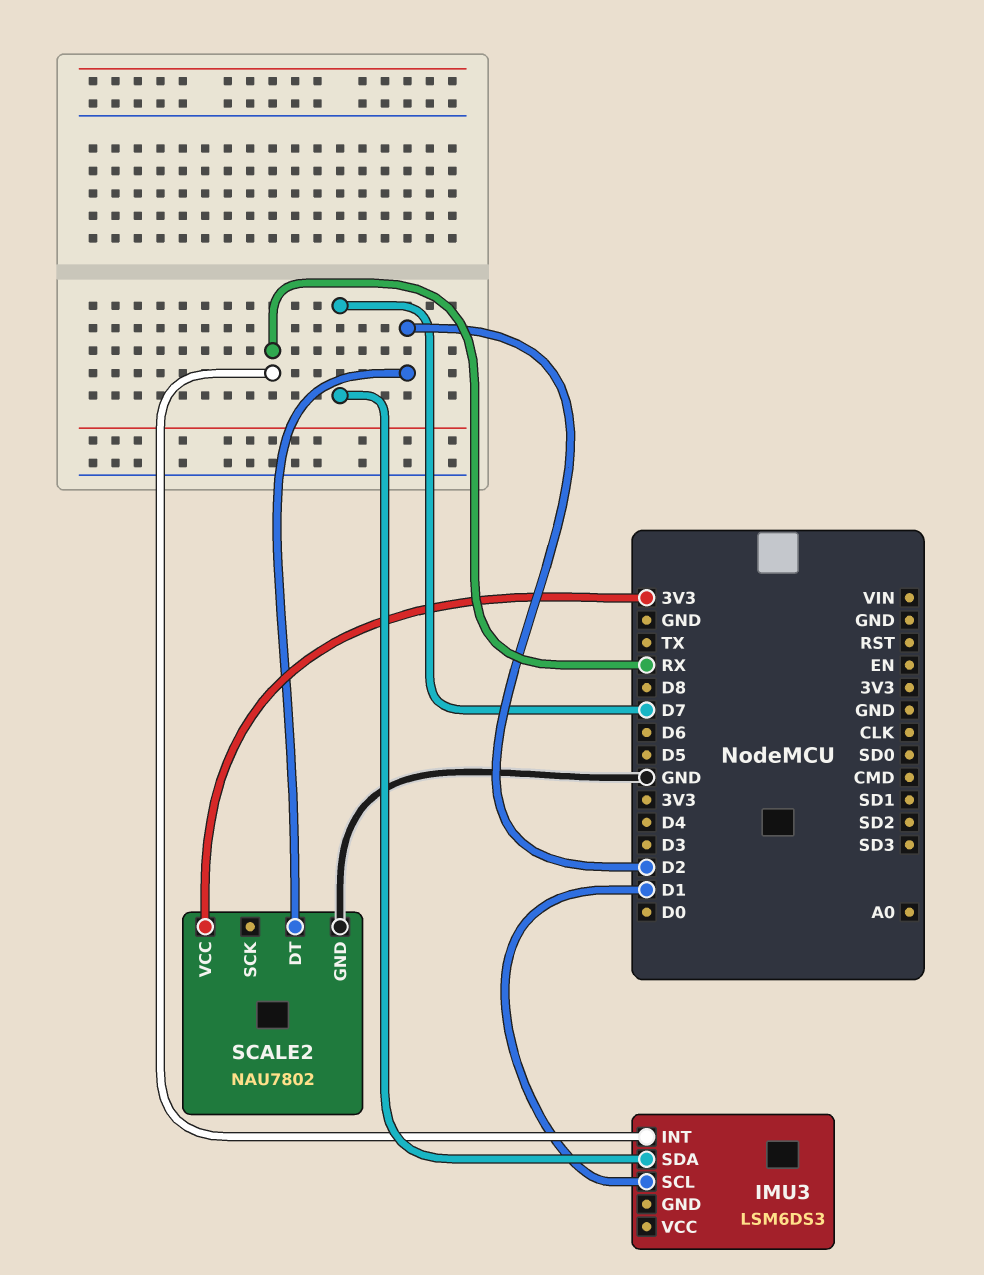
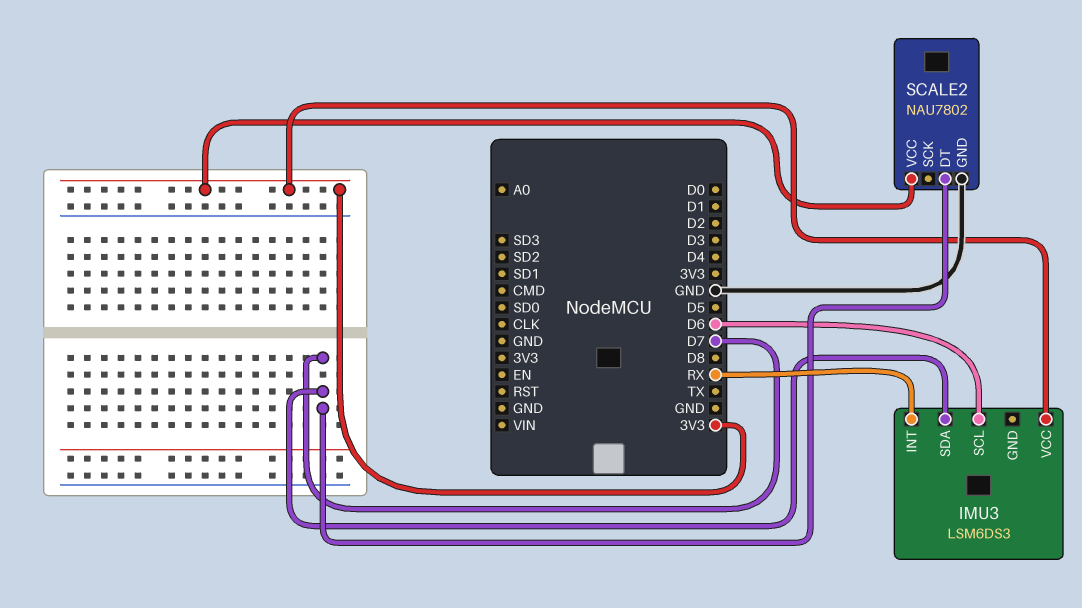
IMU3 pin SCL: D1 -> D6
IMU3 pin VCC: none -> 3V3
SCALE2 pin DT: D2 -> D7

